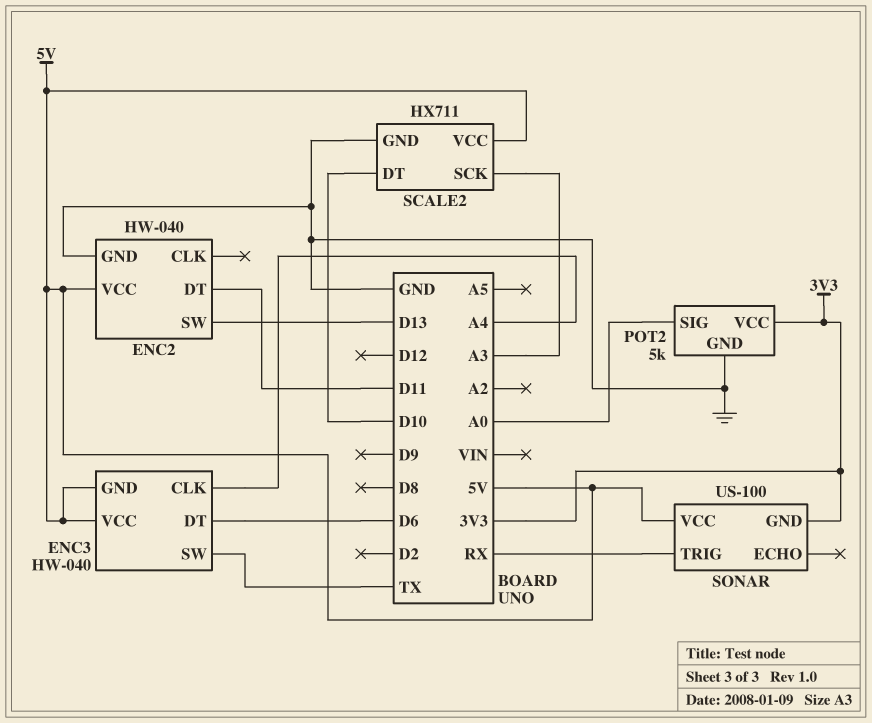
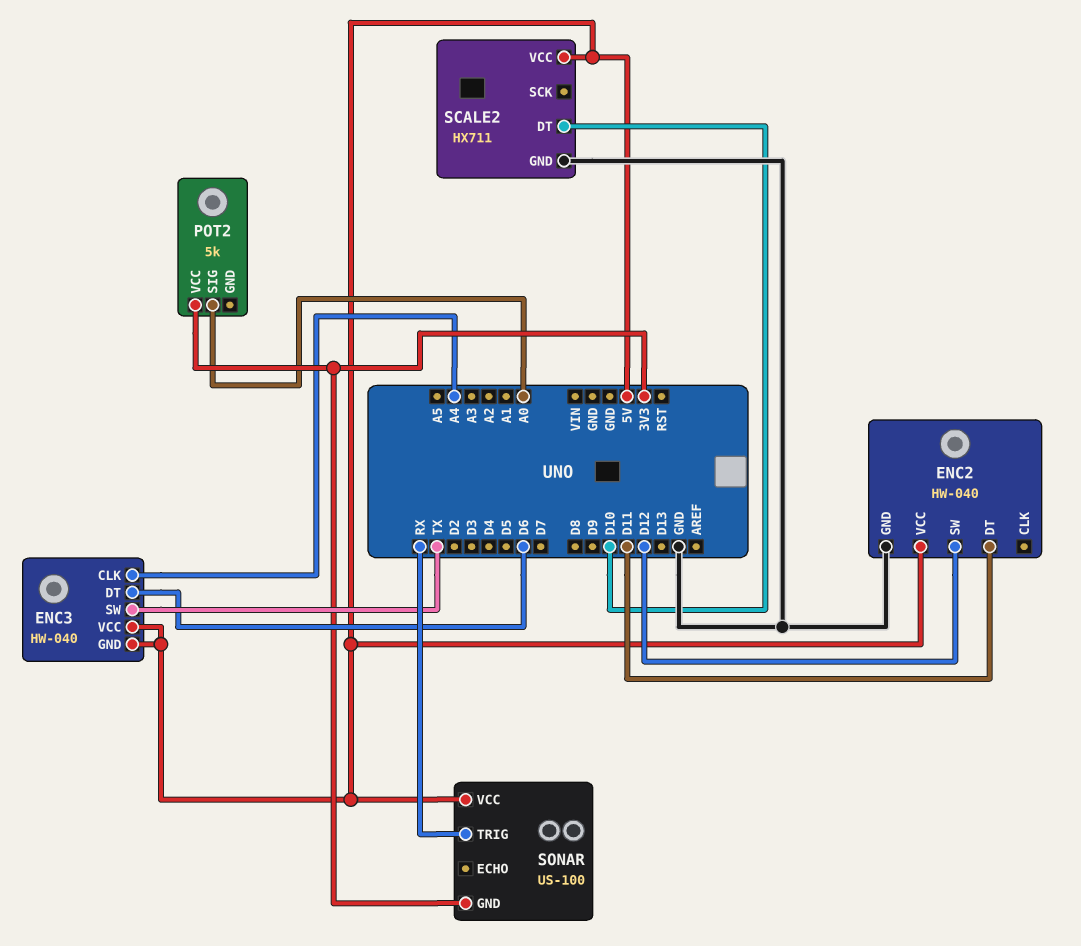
ENC2 pin SW: D13 -> D12
POT2 pin GND: GND -> none
SCALE2 pin SCK: A3 -> none

